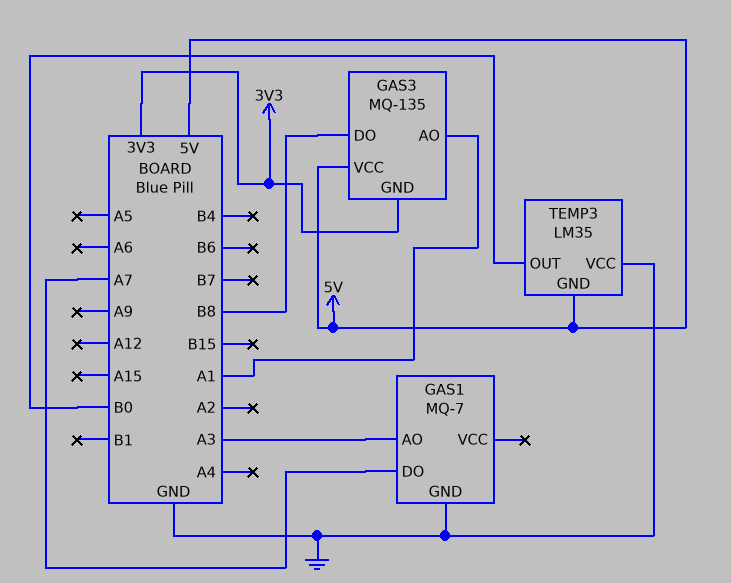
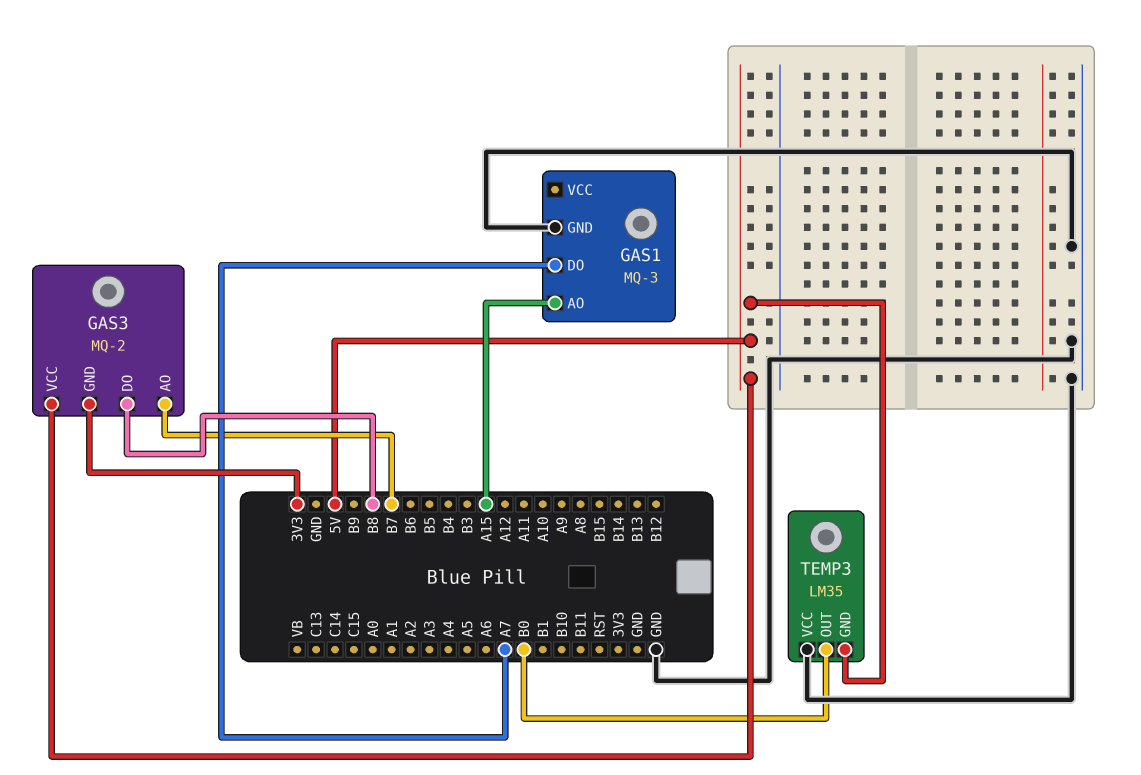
GAS1: MQ-7 -> MQ-3
GAS1 pin AO: A3 -> A15
GAS3: MQ-135 -> MQ-2
GAS3 pin AO: A1 -> B7

